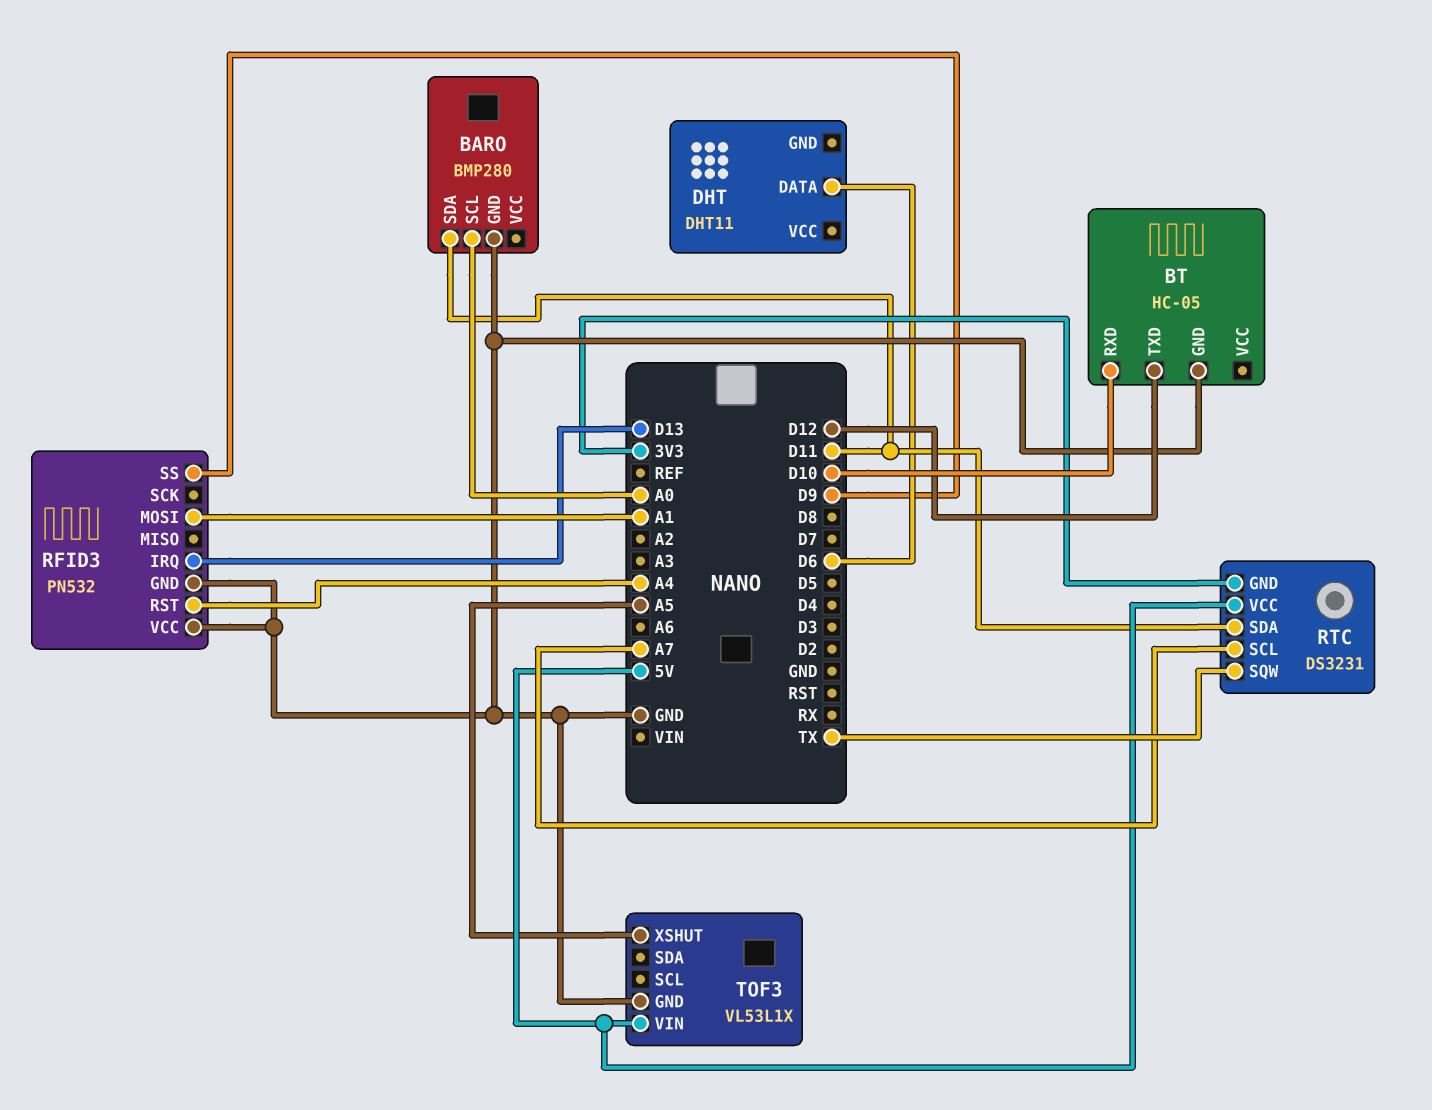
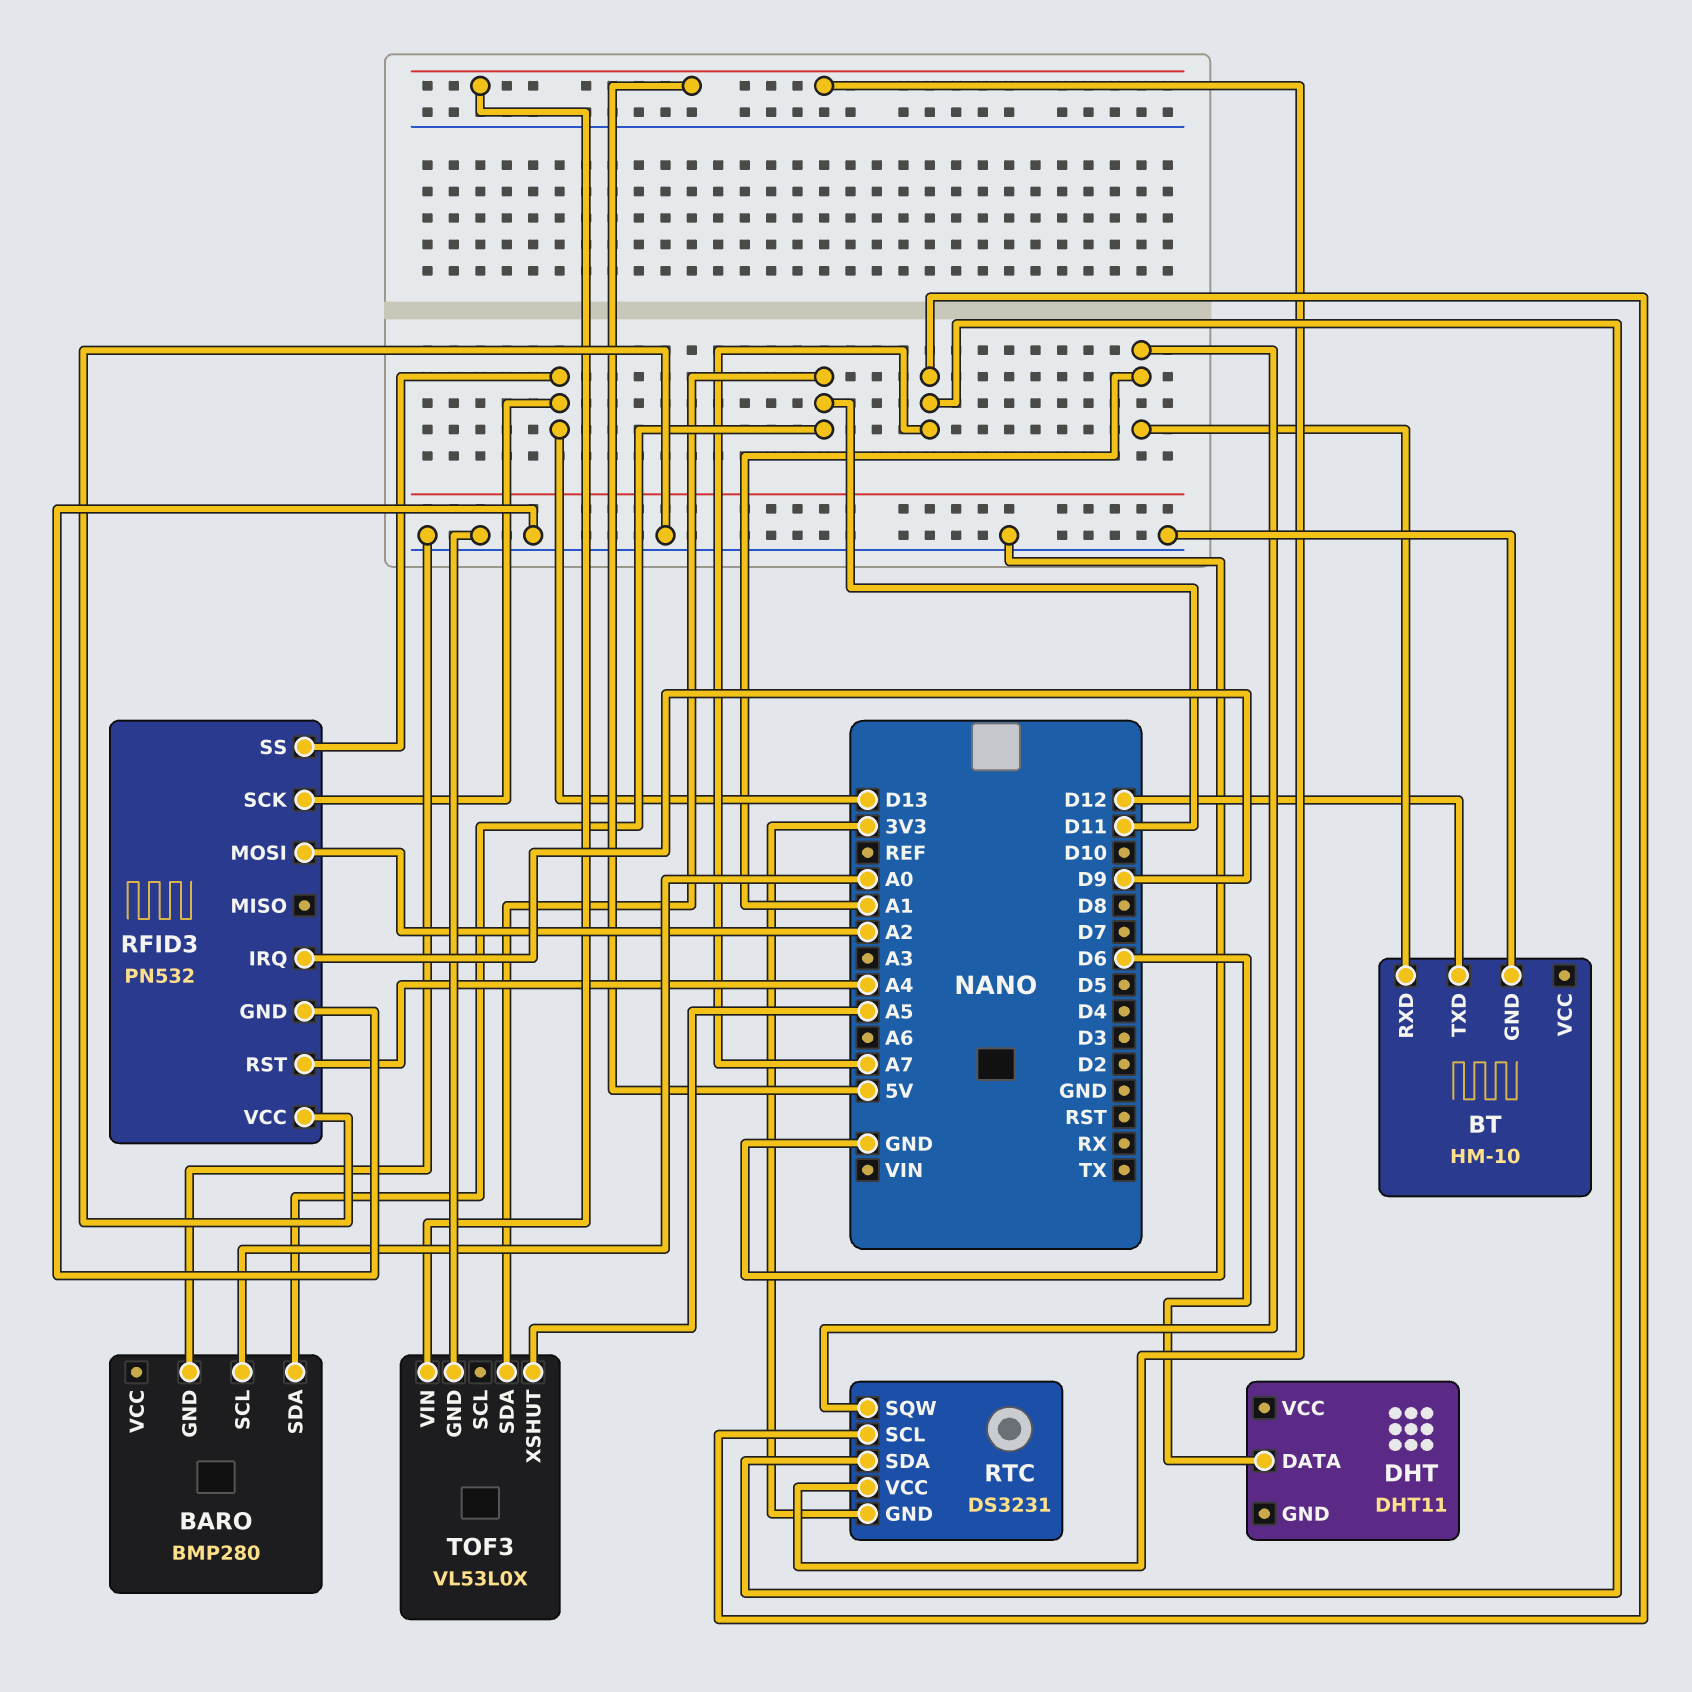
BT: HC-05 -> HM-10
BT pin RXD: D10 -> A1
RFID3 pin IRQ: D13 -> D9
RFID3 pin MOSI: A1 -> A2
RFID3 pin SCK: none -> D13
RFID3 pin SS: D9 -> D13
RTC pin SDA: D11 -> A7
RTC pin SQW: TX -> A1
TOF3: VL53L1X -> VL53L0X
TOF3 pin SDA: none -> D11

